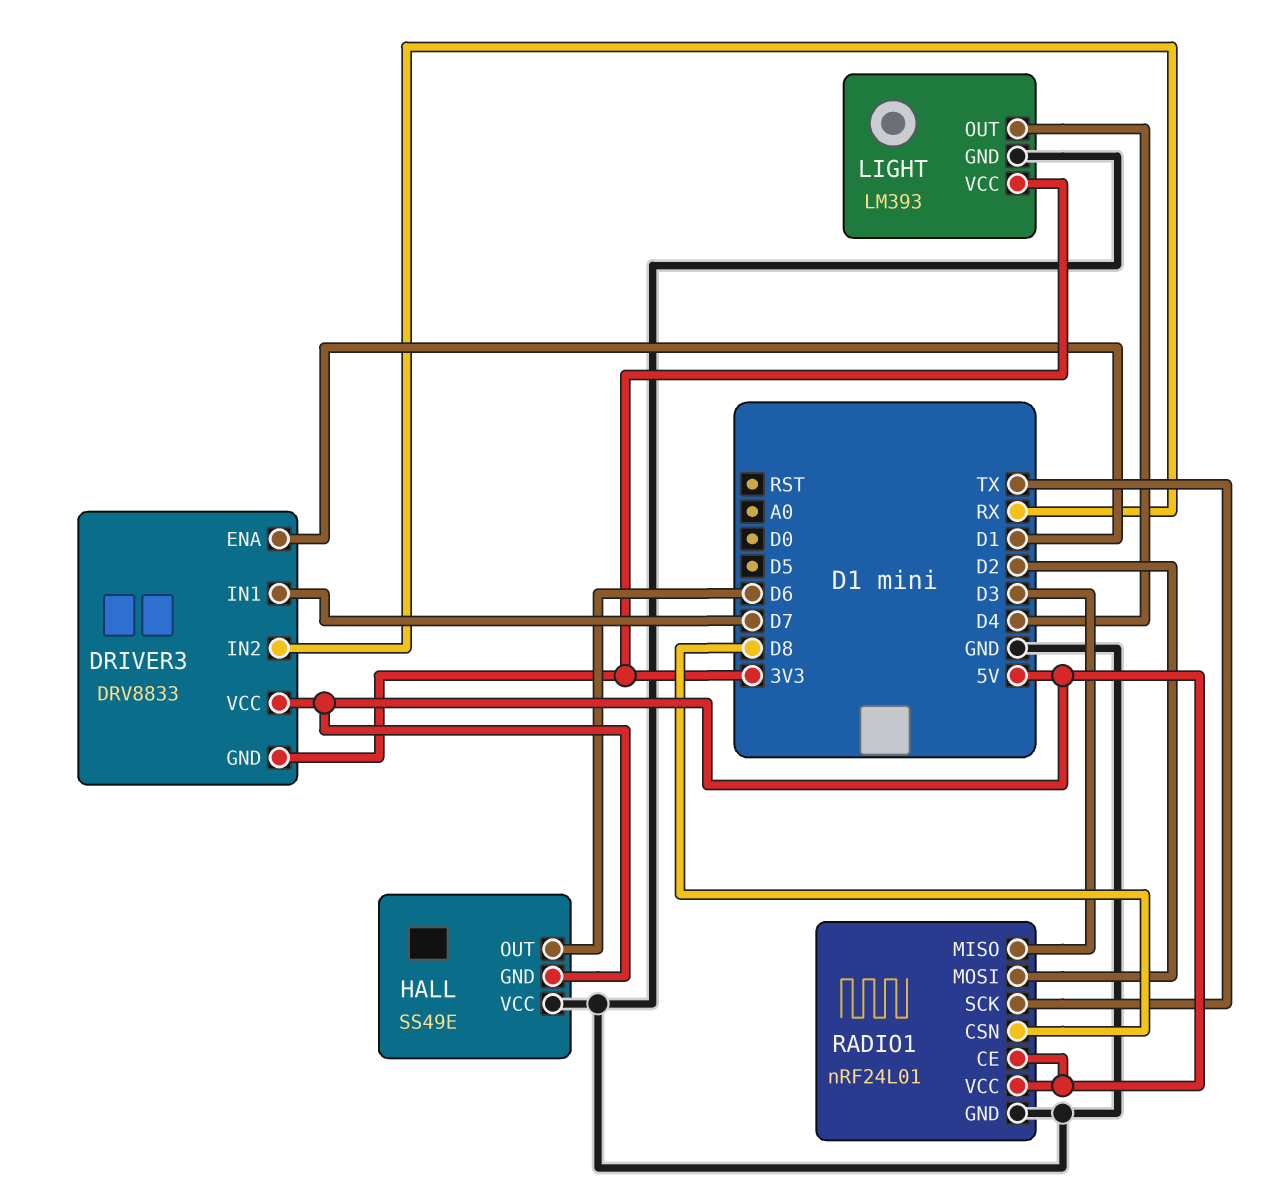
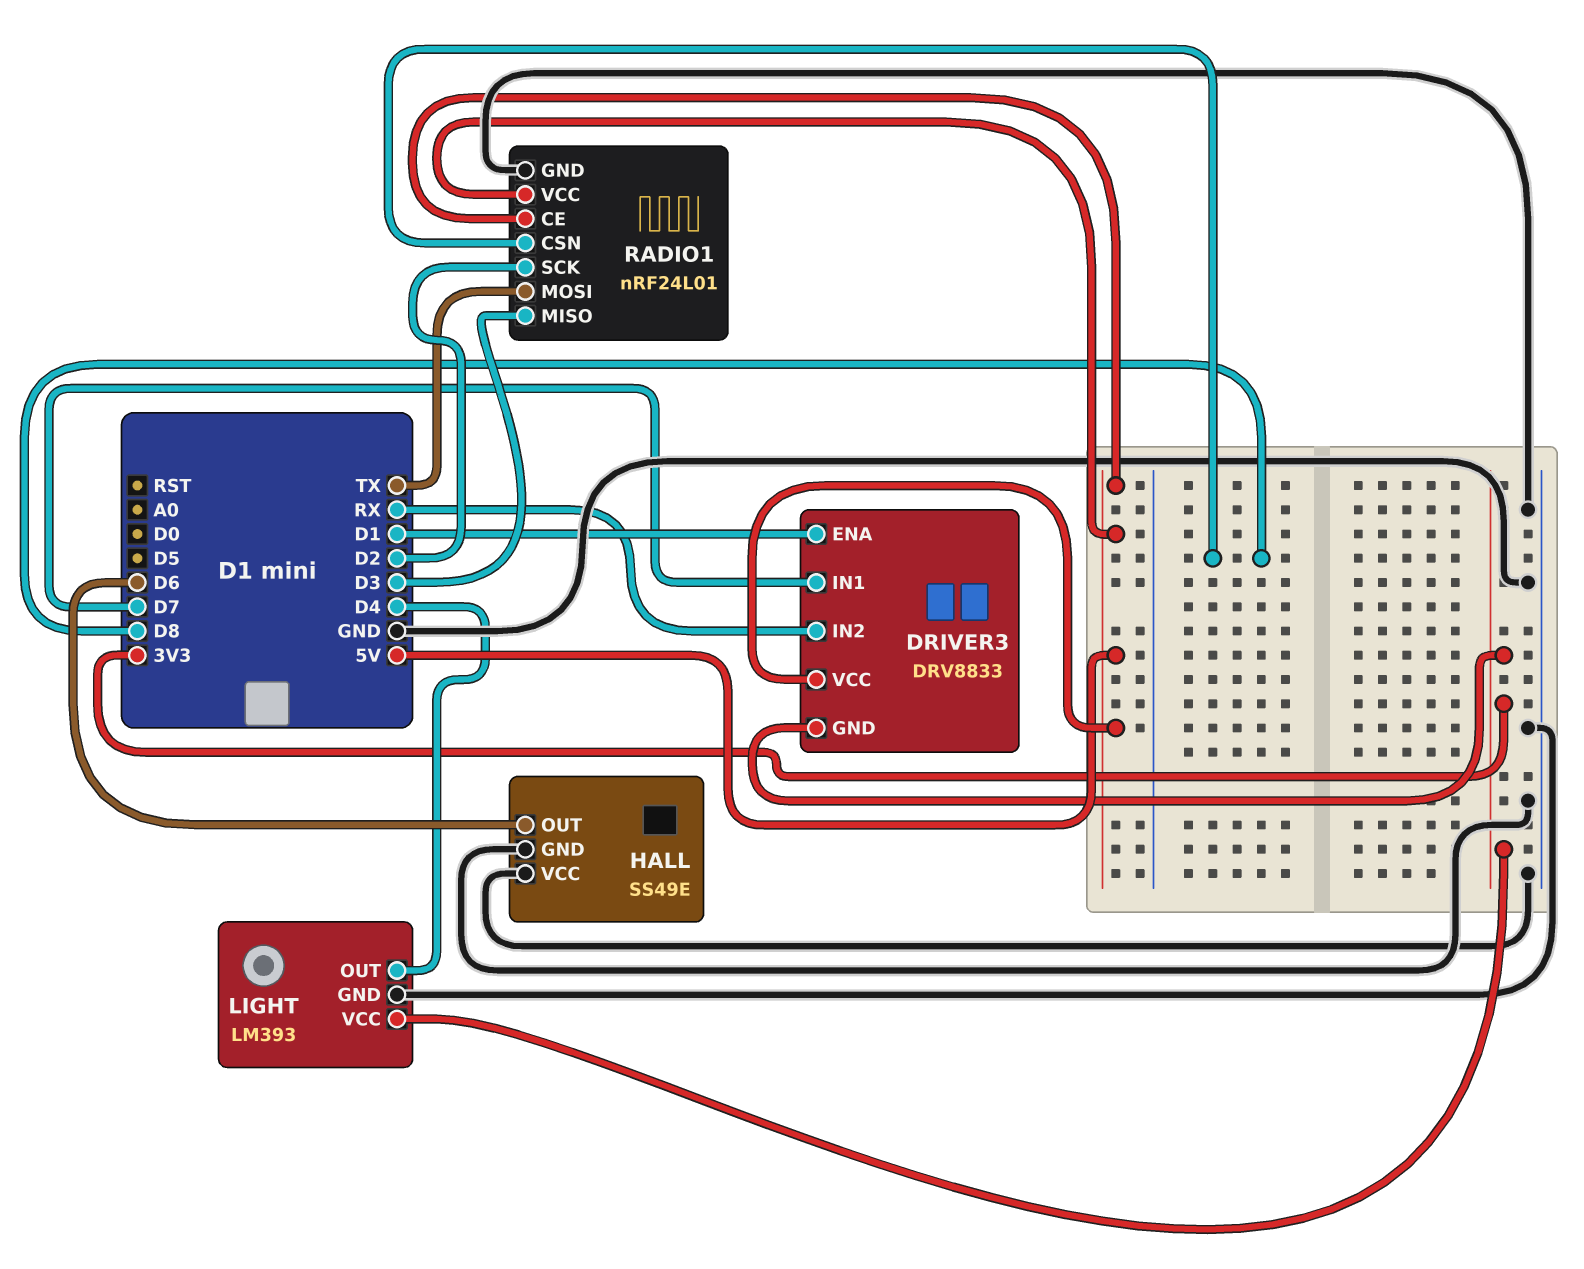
HALL pin GND: 5V -> GND
RADIO1 pin MOSI: D2 -> TX
RADIO1 pin SCK: TX -> D2

